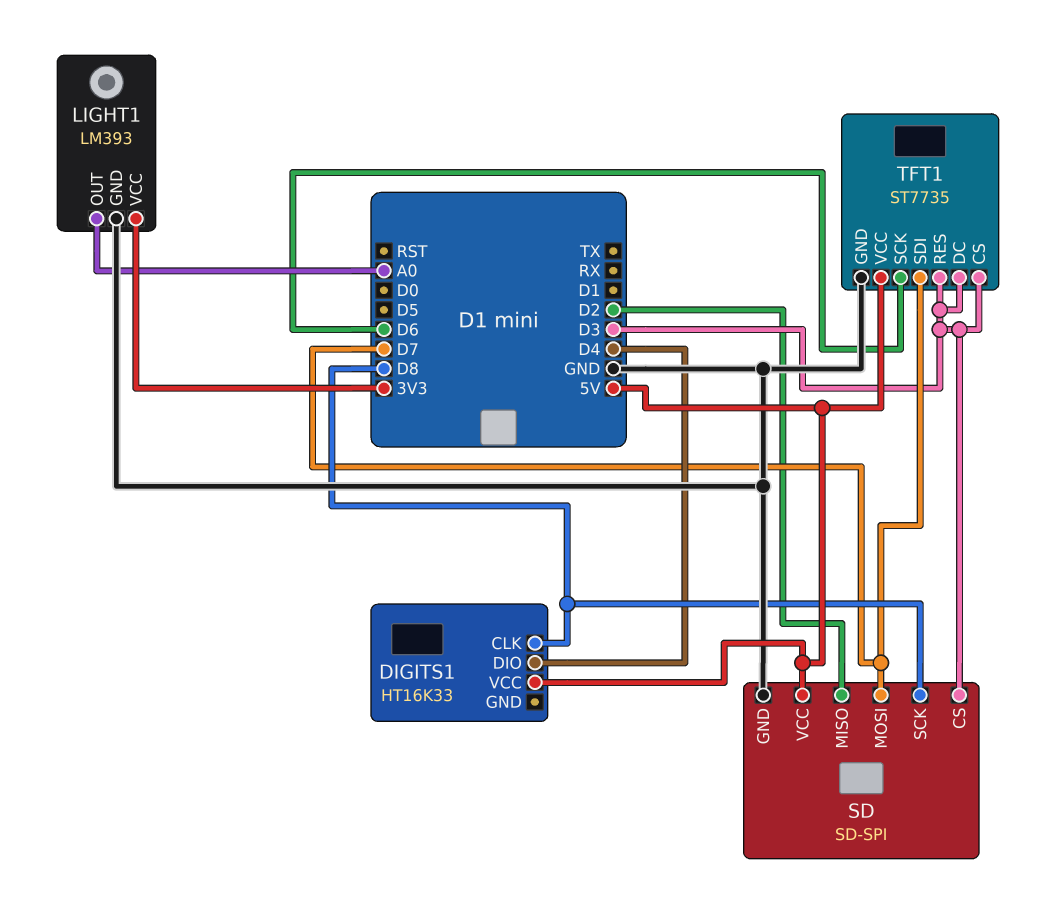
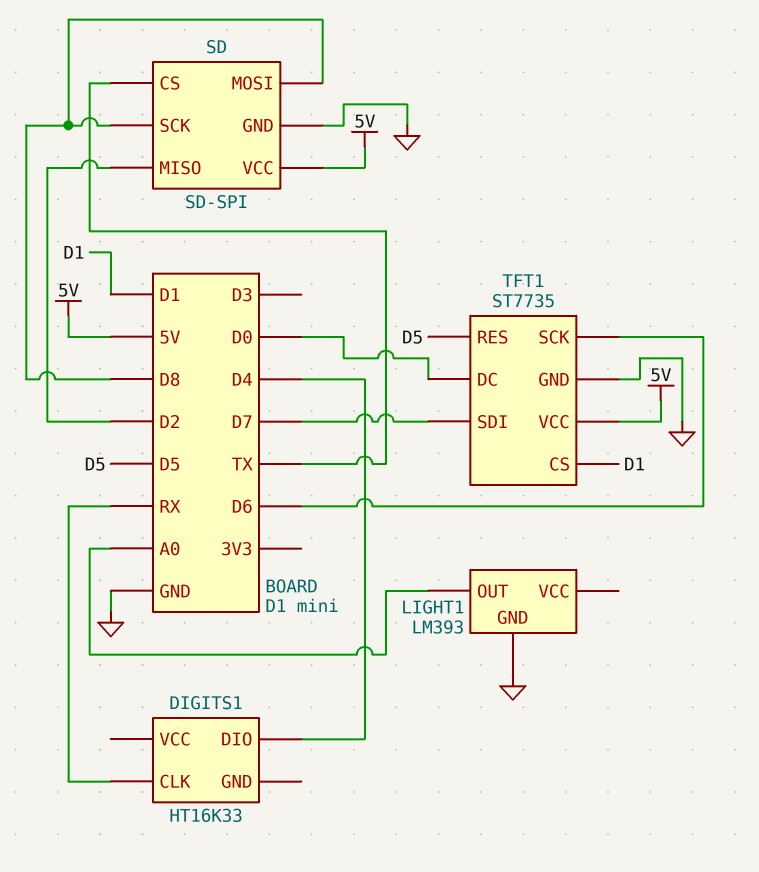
DIGITS1 pin CLK: D8 -> RX
DIGITS1 pin VCC: 5V -> none
LIGHT1 pin VCC: 3V3 -> none
SD pin CS: D3 -> TX
SD pin MOSI: D7 -> D8
TFT1 pin CS: D3 -> D1
TFT1 pin DC: D3 -> D0
TFT1 pin RES: D3 -> D5

